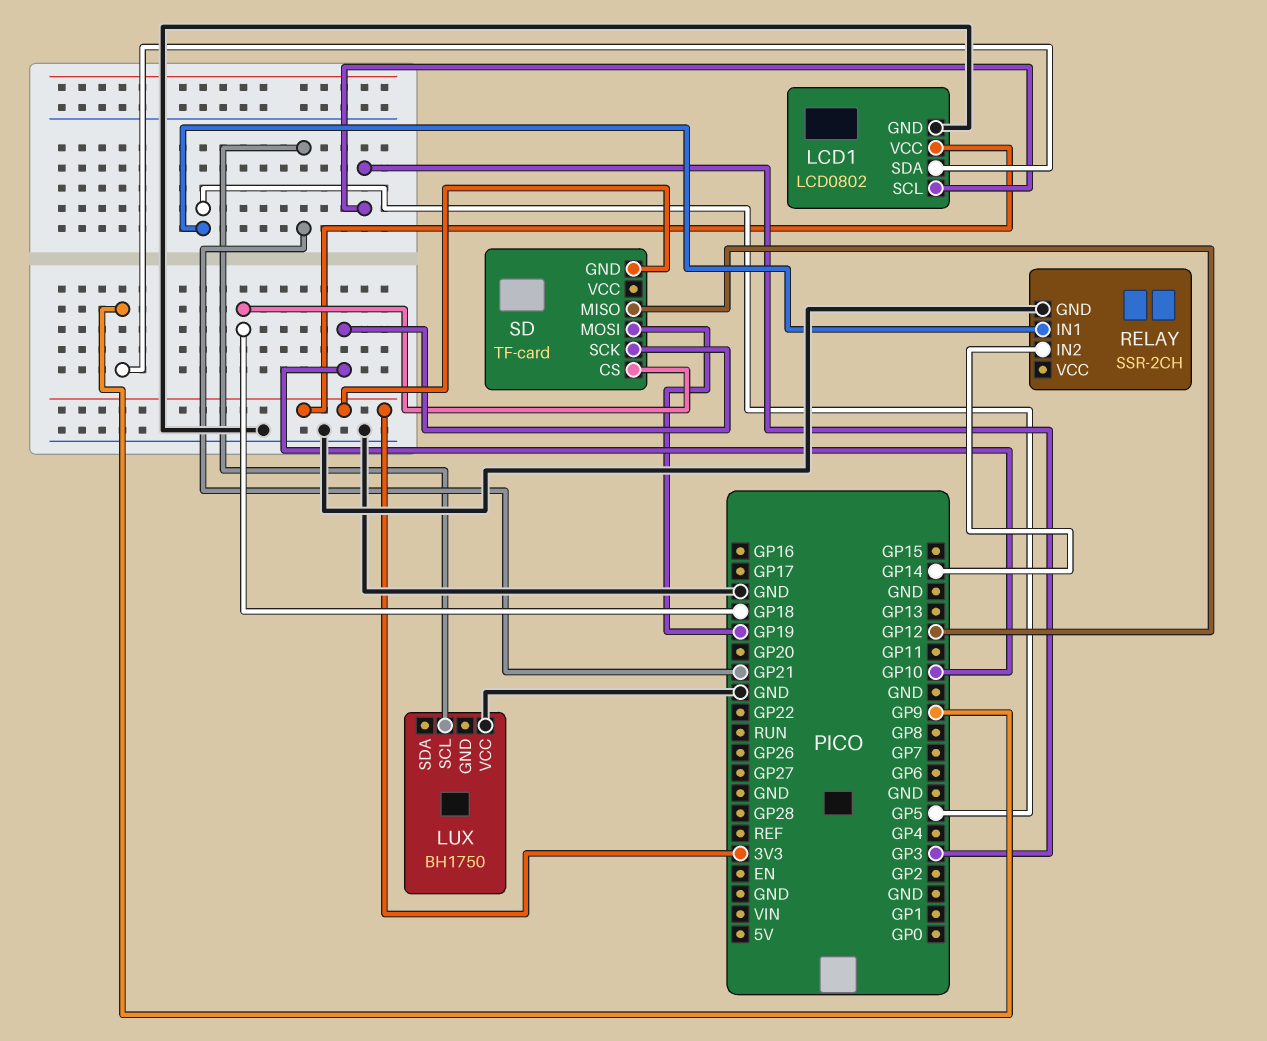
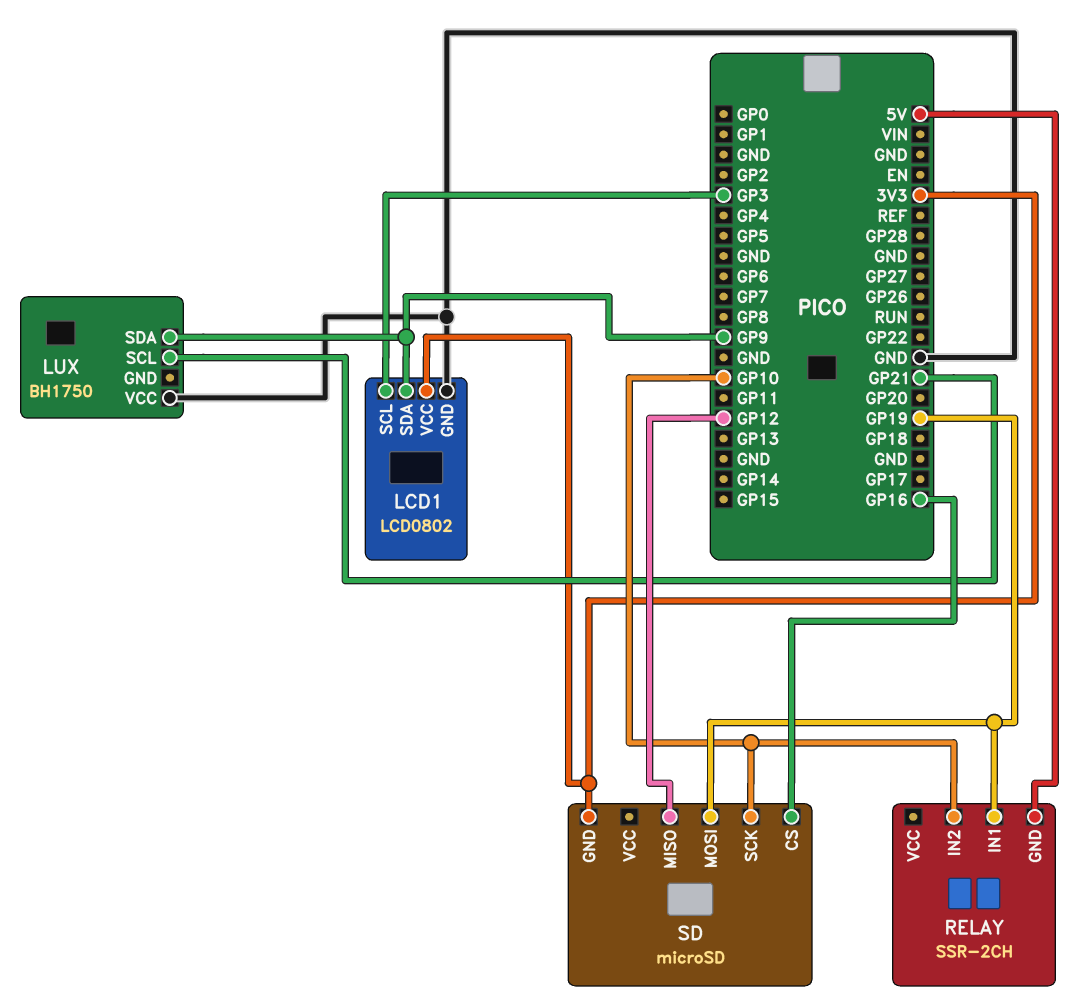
LUX pin SDA: none -> GP9
RELAY pin GND: GND -> 5V
RELAY pin IN1: GP5 -> GP19
RELAY pin IN2: GP14 -> GP10
SD: TF-card -> microSD
SD pin CS: GP18 -> GP16

